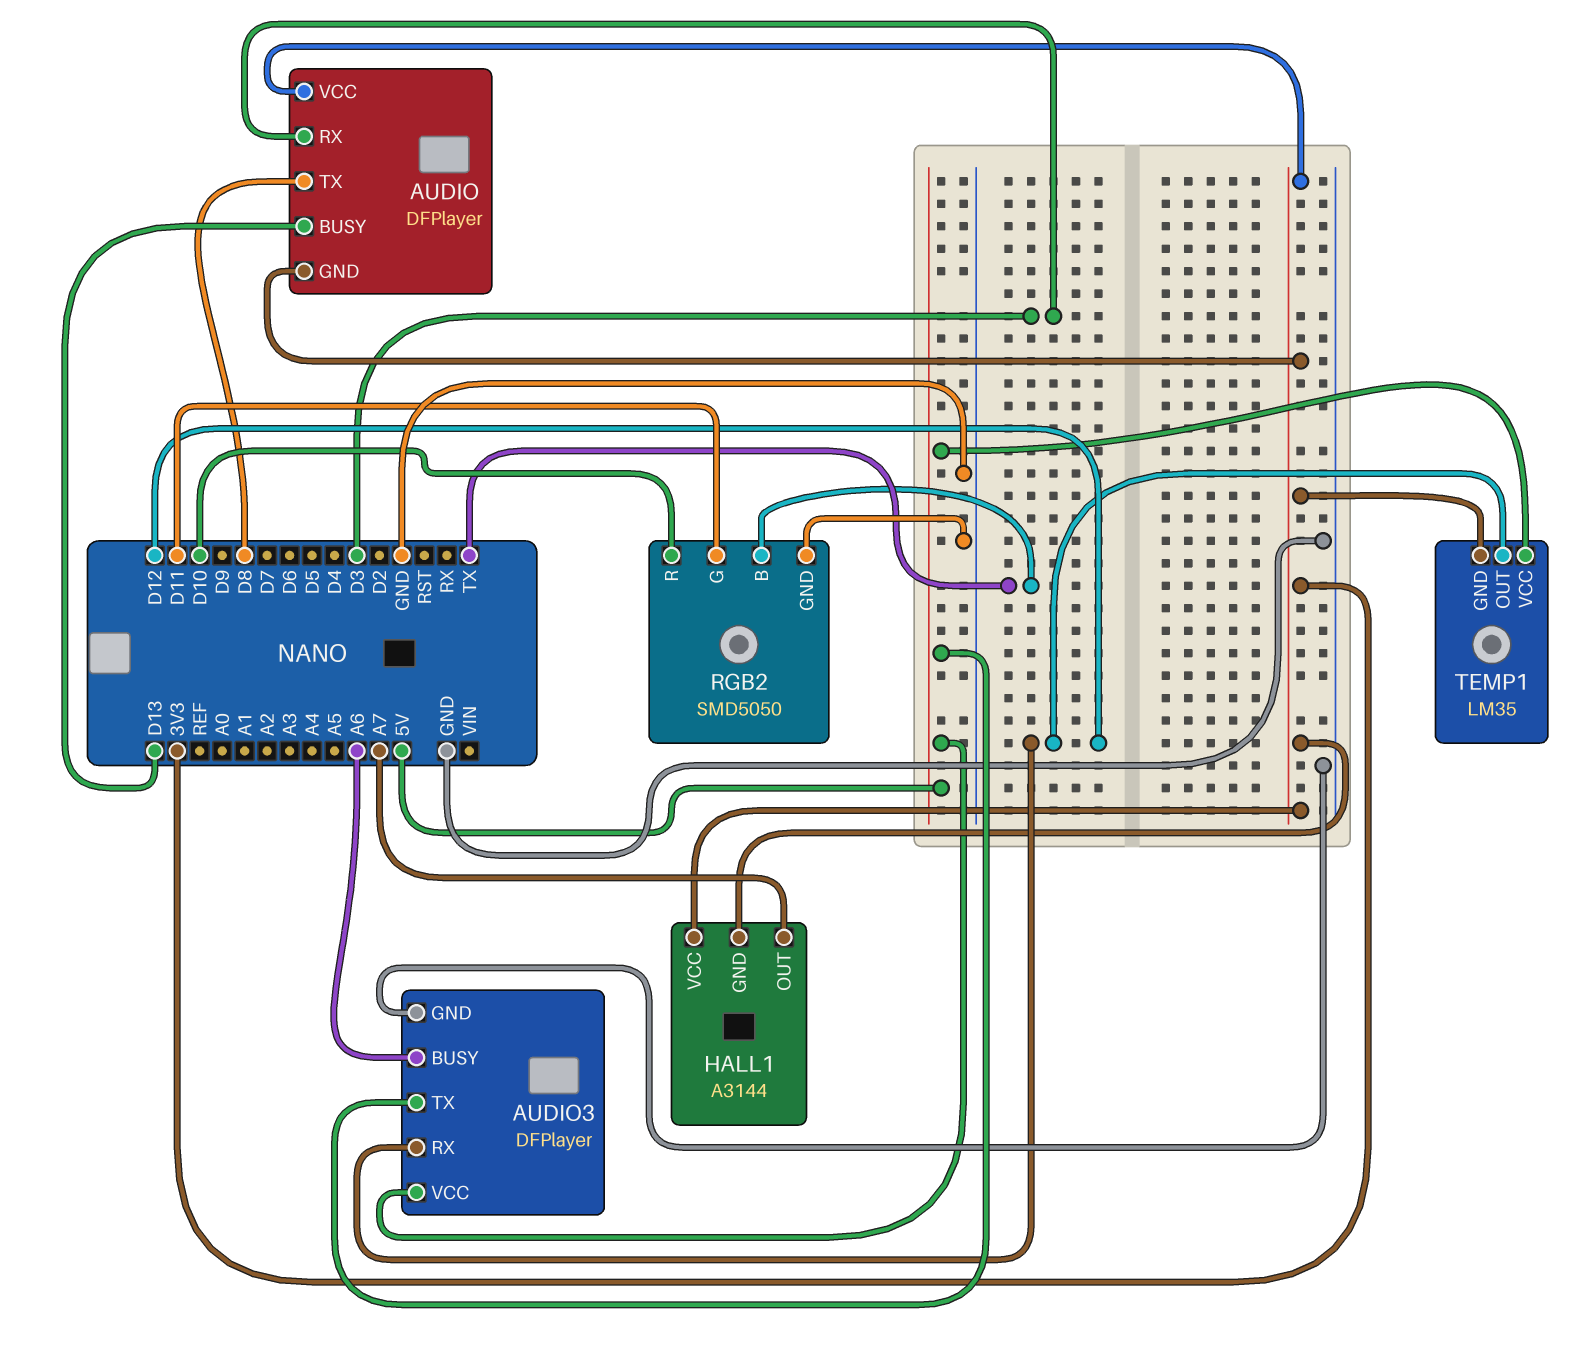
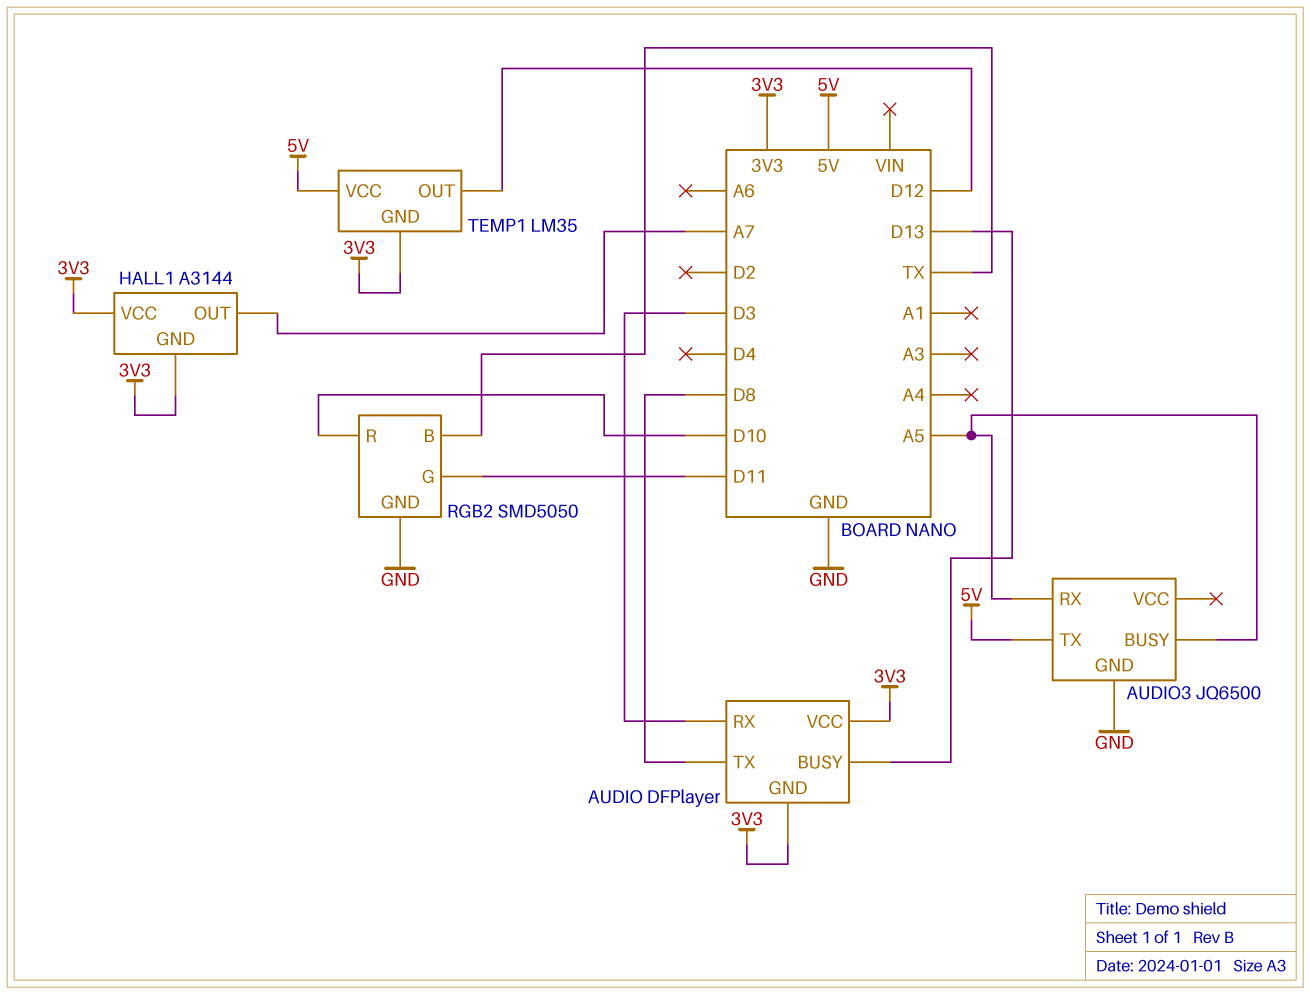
AUDIO3: DFPlayer -> JQ6500
AUDIO3 pin BUSY: A6 -> A5
AUDIO3 pin RX: D12 -> A5
AUDIO3 pin VCC: 5V -> none

